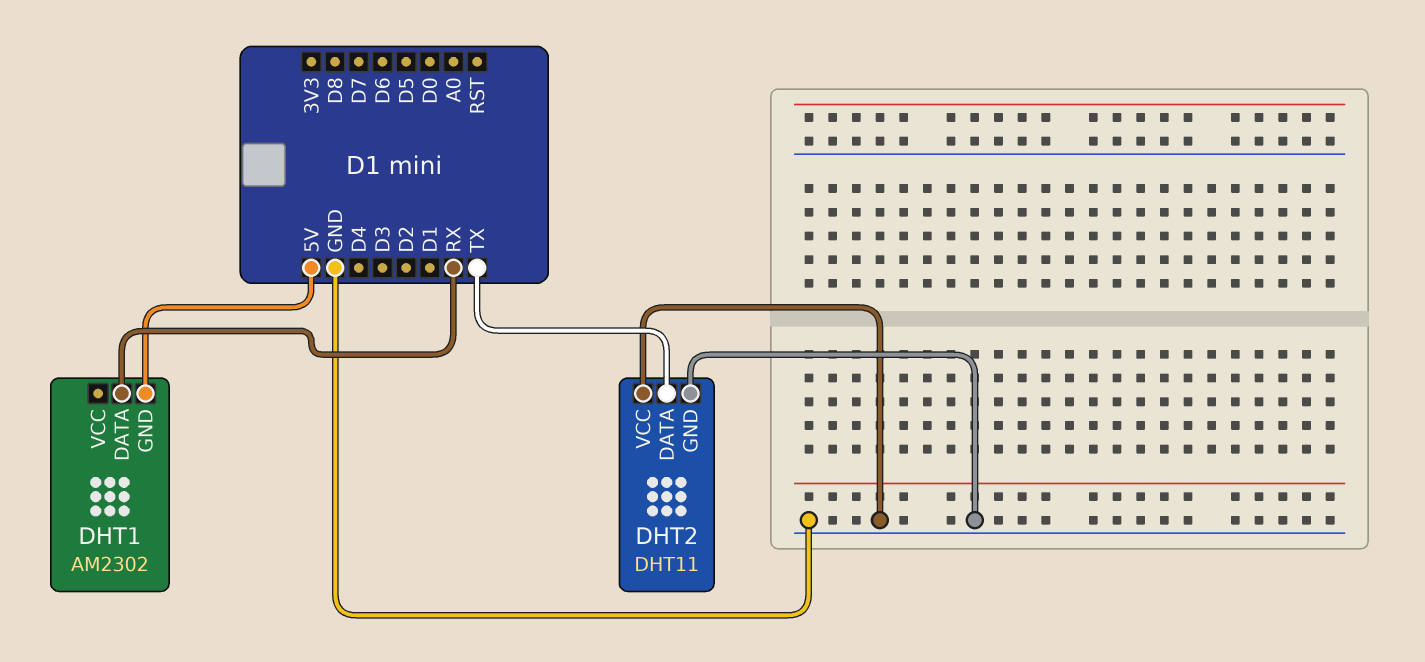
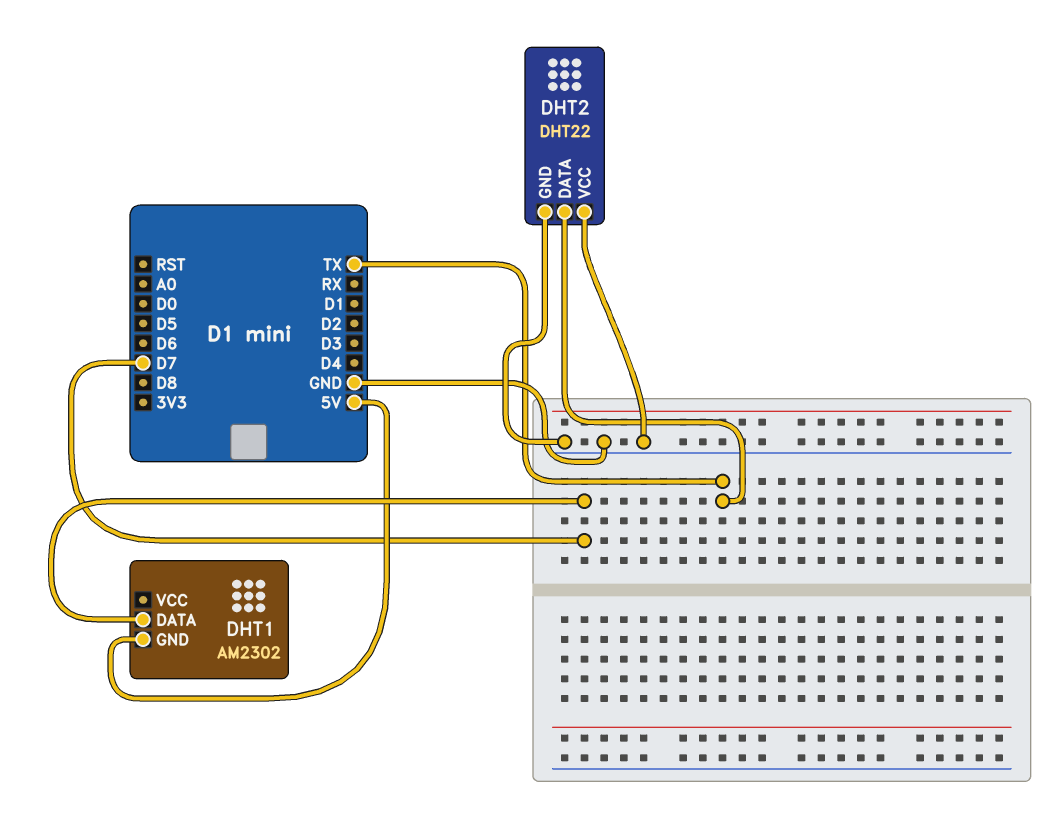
DHT1 pin DATA: RX -> D7
DHT2: DHT11 -> DHT22

